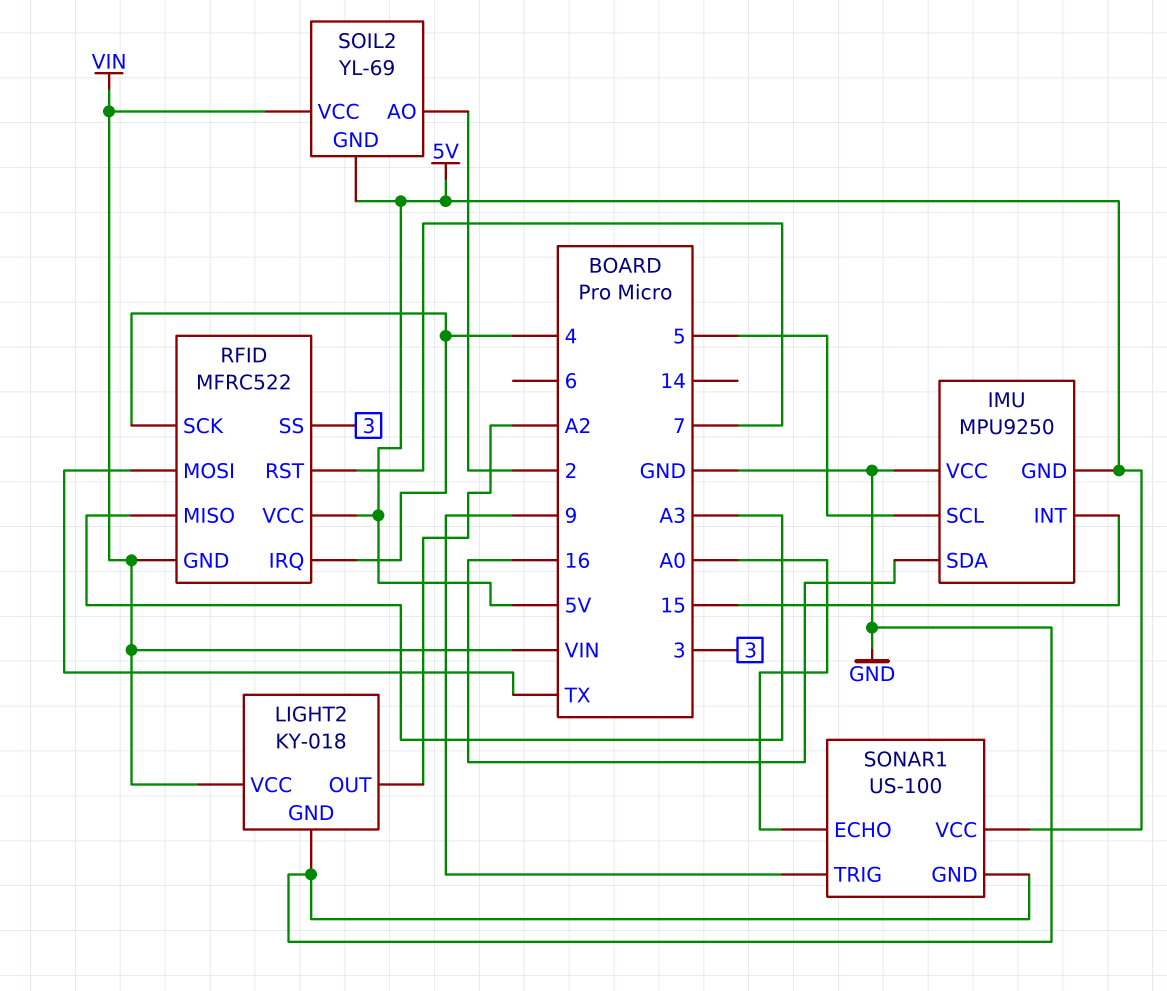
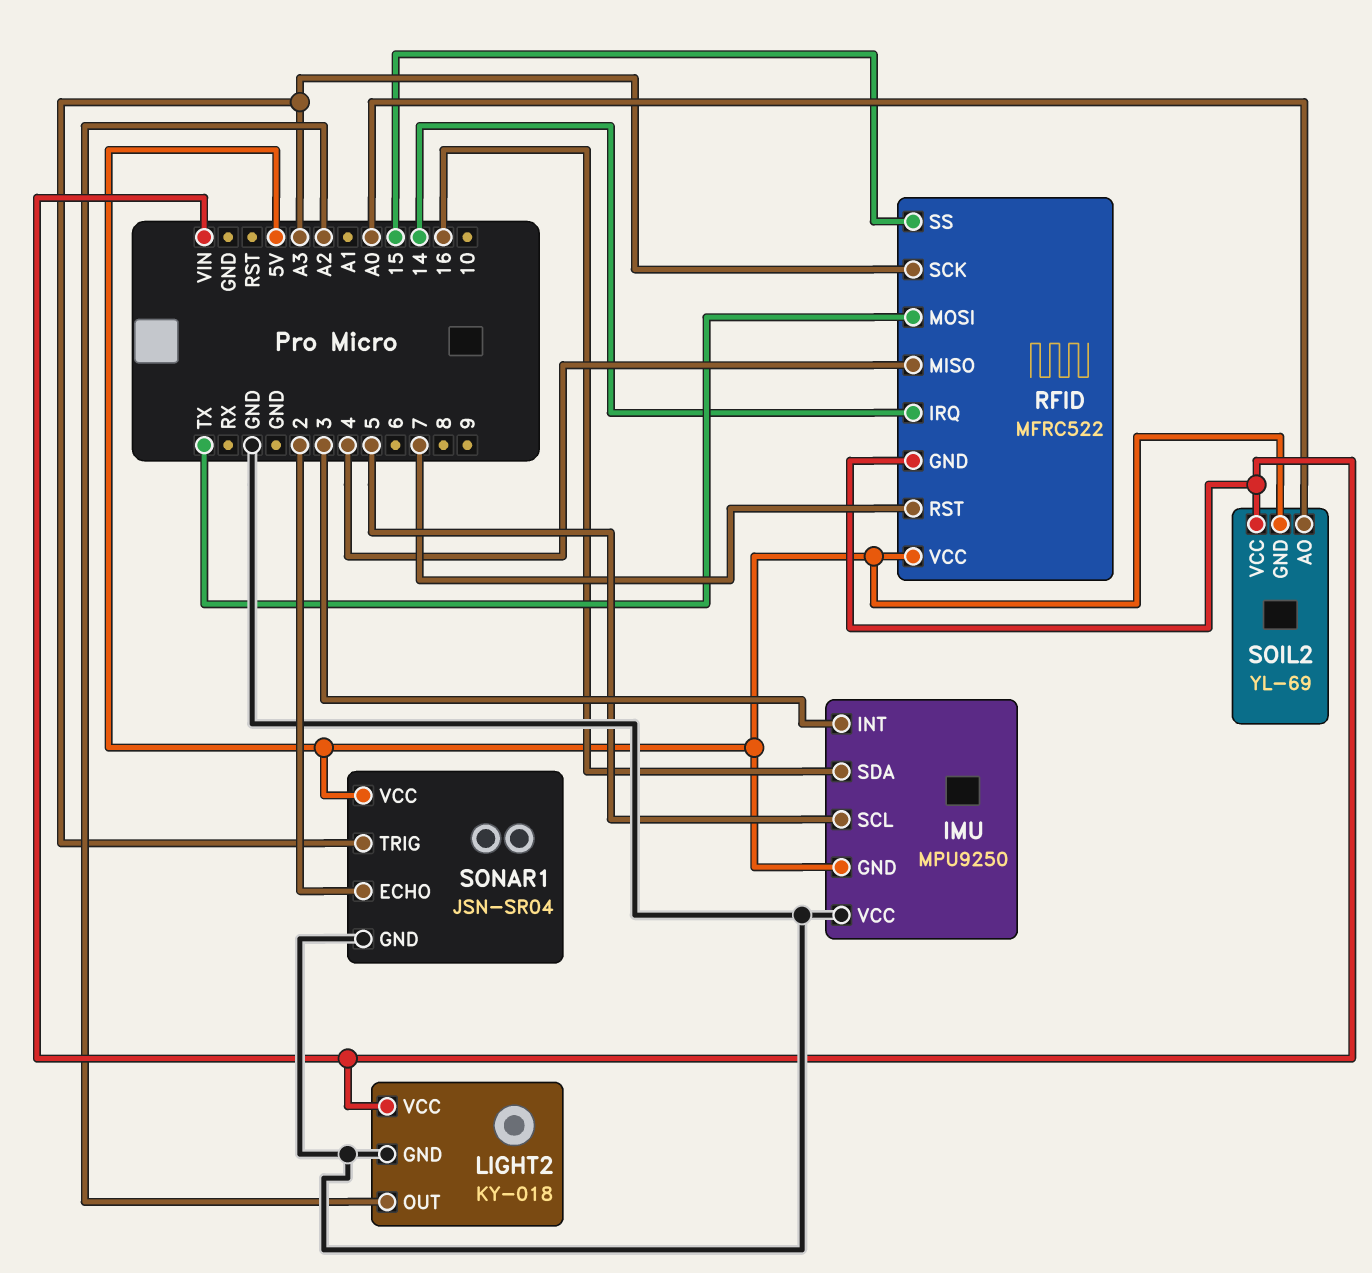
IMU pin INT: 15 -> 3
RFID pin IRQ: 4 -> 14
RFID pin MISO: A3 -> 4
RFID pin SCK: 4 -> A3
RFID pin SS: 3 -> 15
SOIL2 pin AO: 2 -> A0
SONAR1: US-100 -> JSN-SR04
SONAR1 pin ECHO: A0 -> 2
SONAR1 pin TRIG: 9 -> A3

